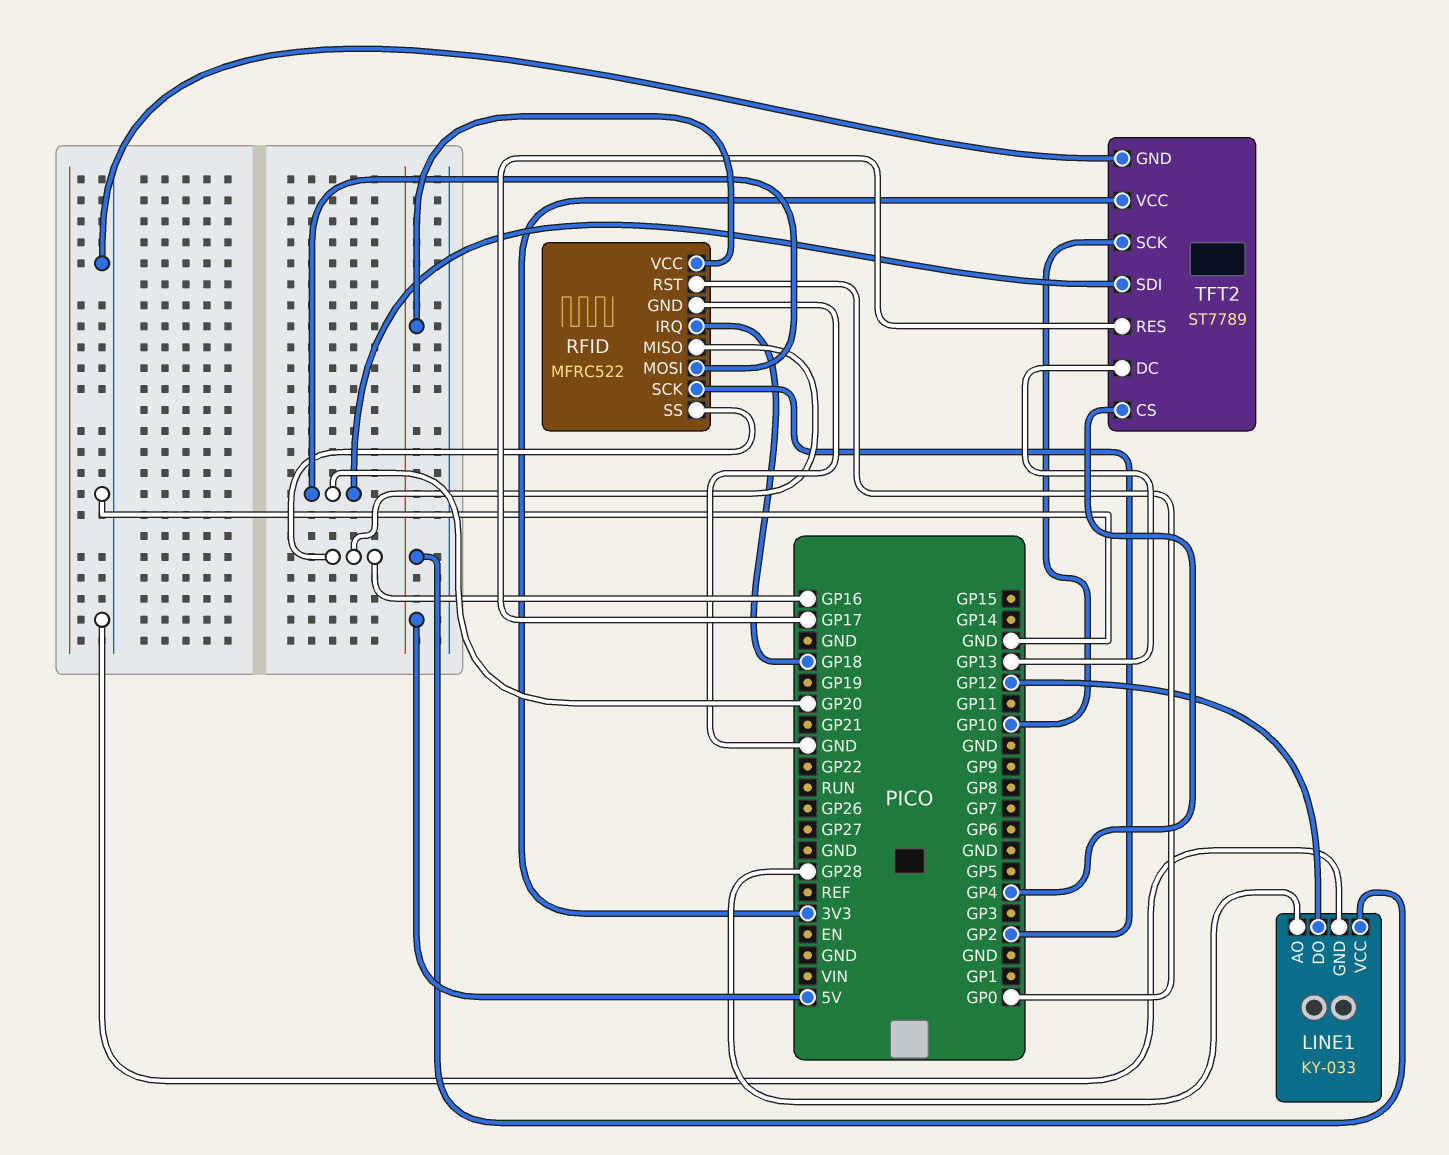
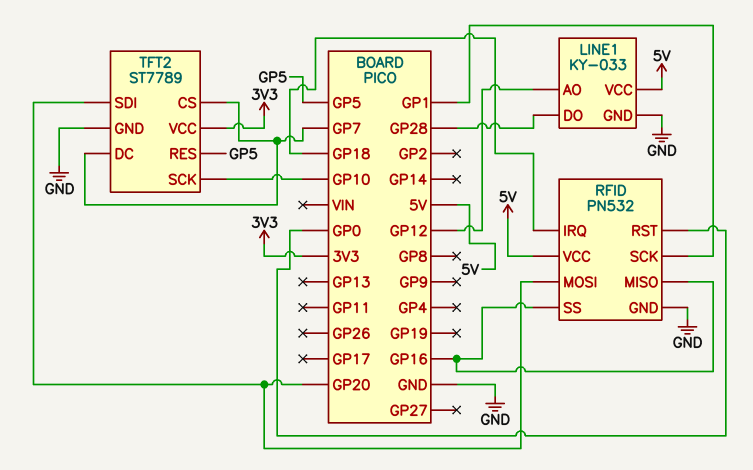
LINE1 pin AO: GP28 -> GP12
LINE1 pin DO: GP12 -> GP28
RFID: MFRC522 -> PN532
RFID pin SCK: GP2 -> GP1
TFT2 pin CS: GP4 -> GP7
TFT2 pin DC: GP13 -> GP7
TFT2 pin RES: GP17 -> GP5

